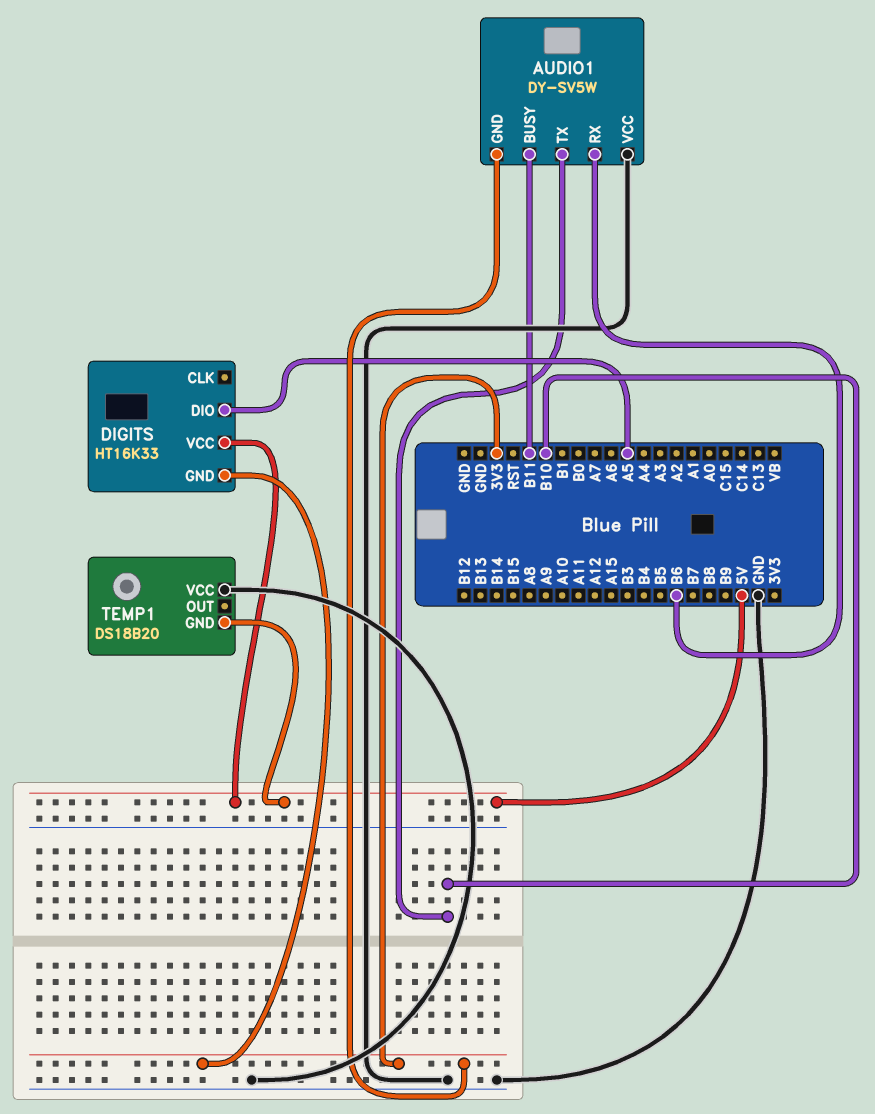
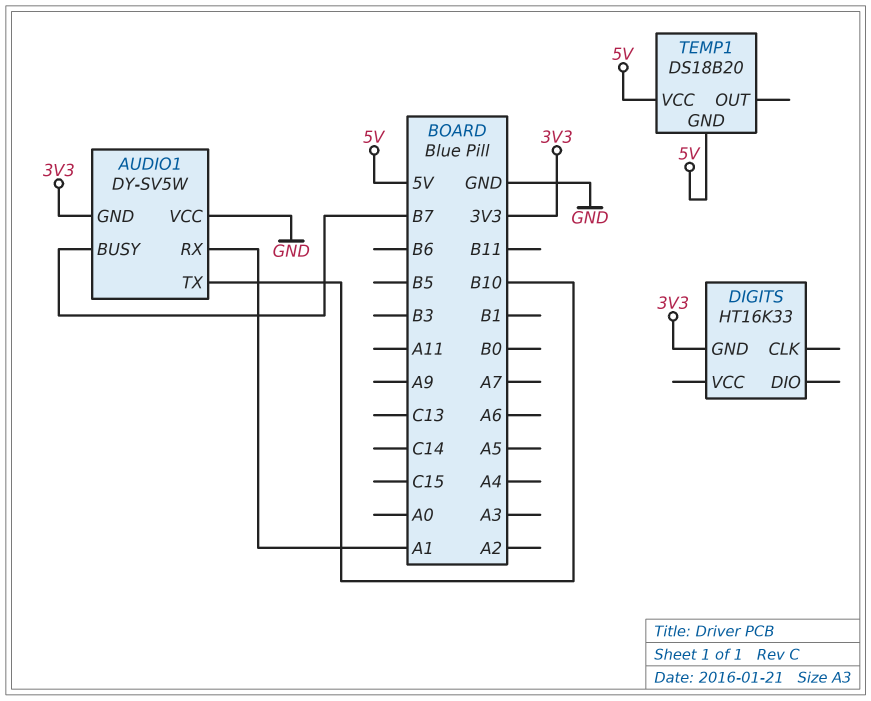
AUDIO1 pin BUSY: B11 -> B7
AUDIO1 pin RX: B6 -> A1
DIGITS pin DIO: A5 -> none
DIGITS pin VCC: 5V -> none
TEMP1 pin VCC: GND -> 5V

